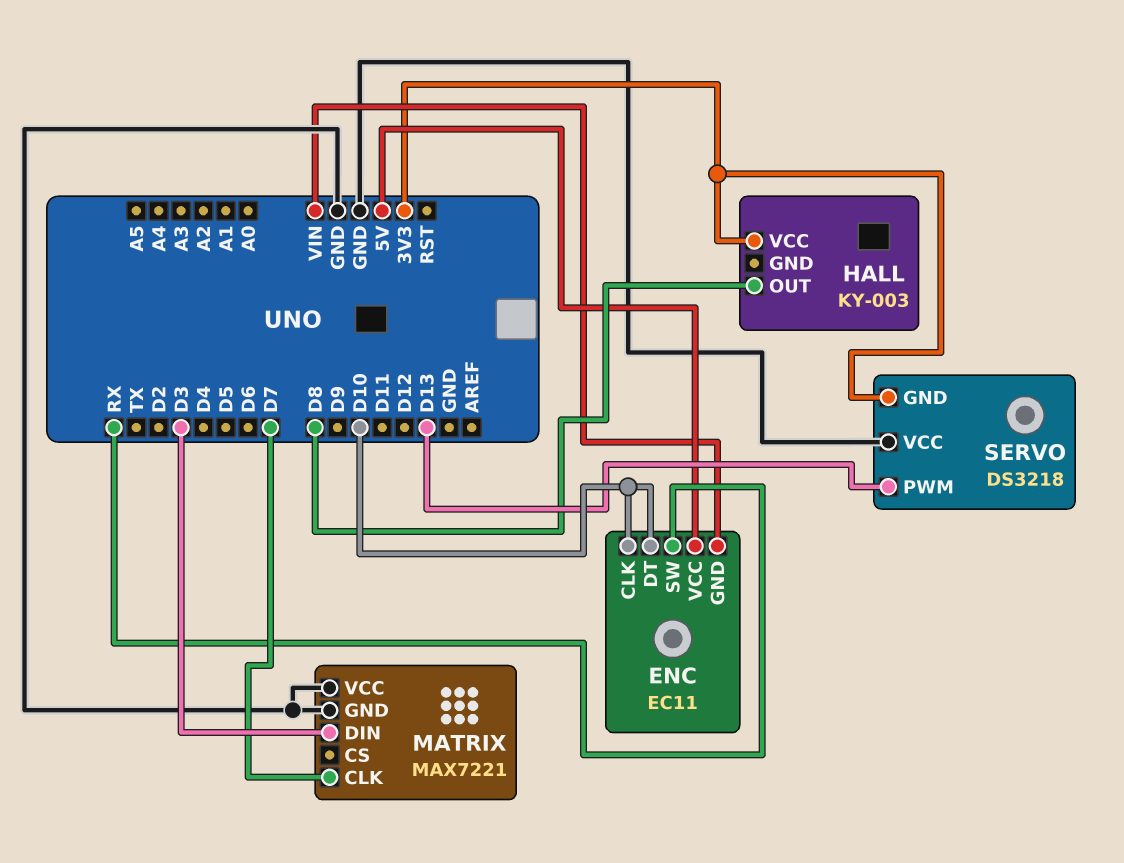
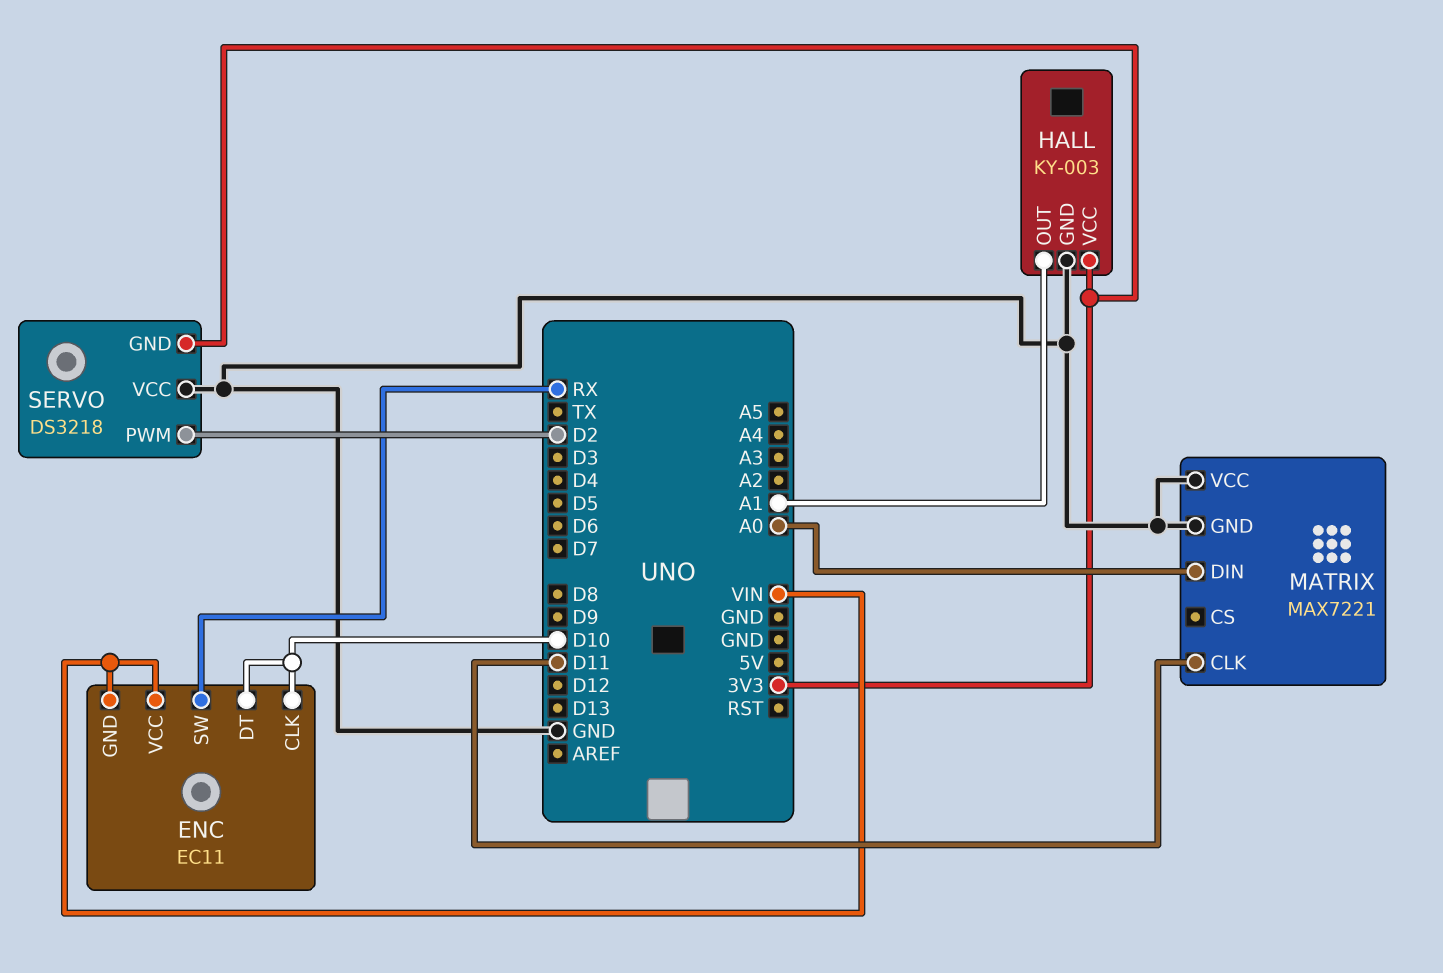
ENC pin VCC: 5V -> VIN
HALL pin GND: none -> GND
HALL pin OUT: D8 -> A1
MATRIX pin CLK: D7 -> D11
MATRIX pin DIN: D3 -> A0
SERVO pin PWM: D13 -> D2

